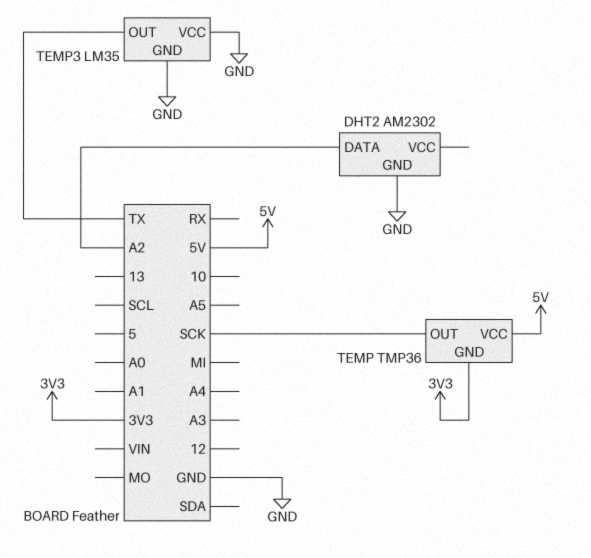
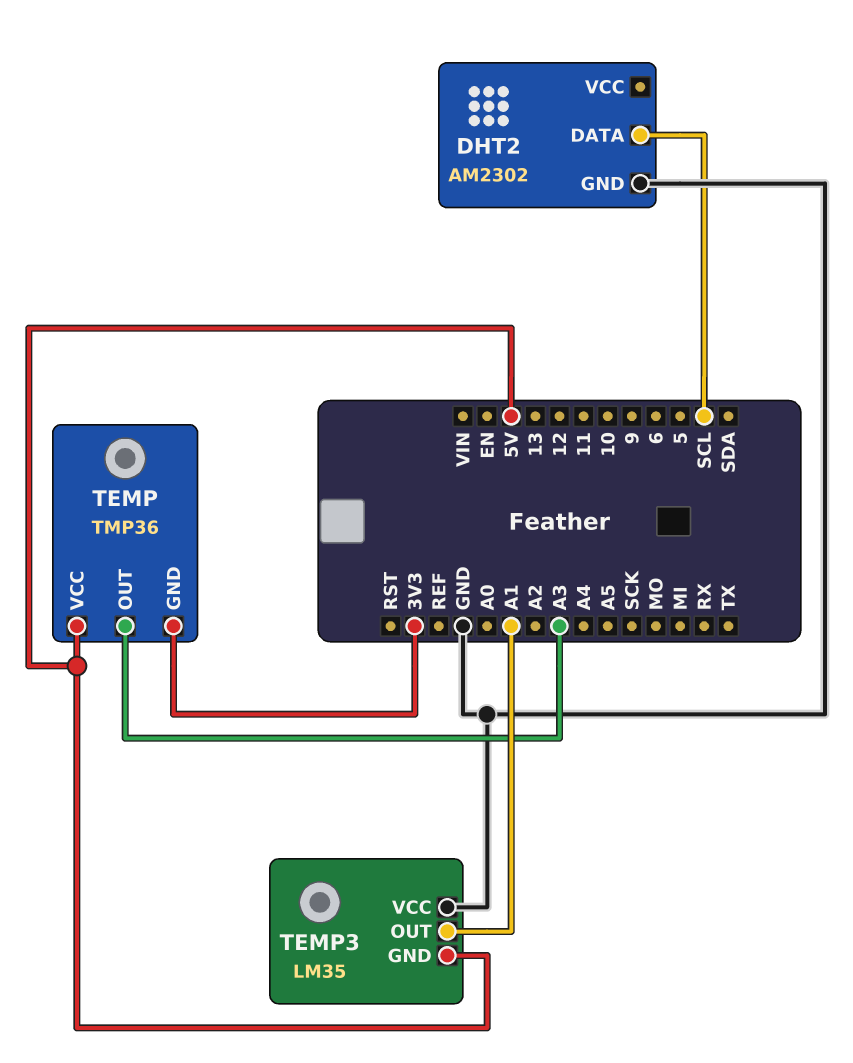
DHT2 pin DATA: A2 -> SCL
TEMP pin OUT: SCK -> A3
TEMP3 pin GND: GND -> 5V
TEMP3 pin OUT: TX -> A1

